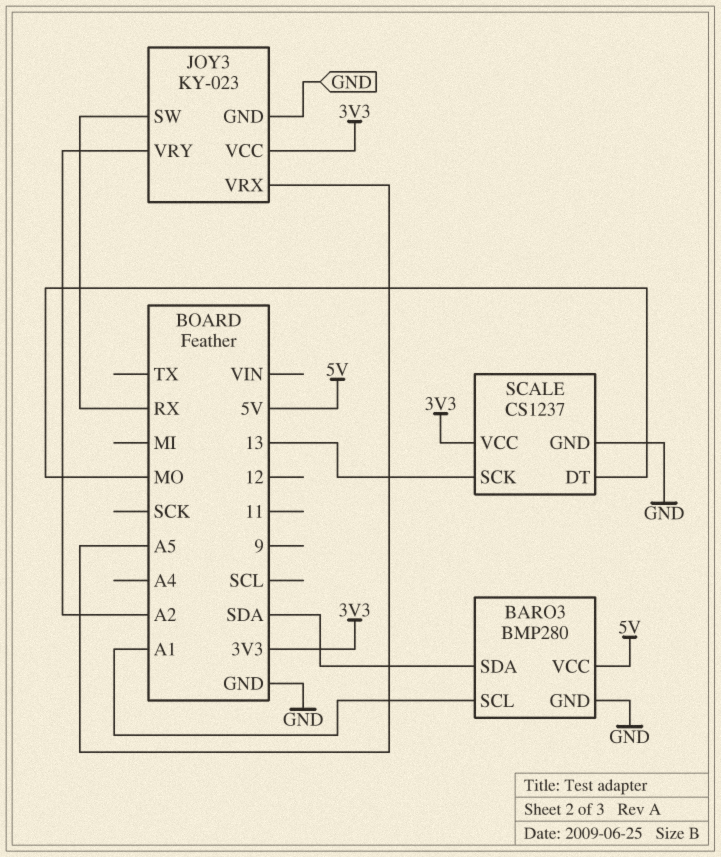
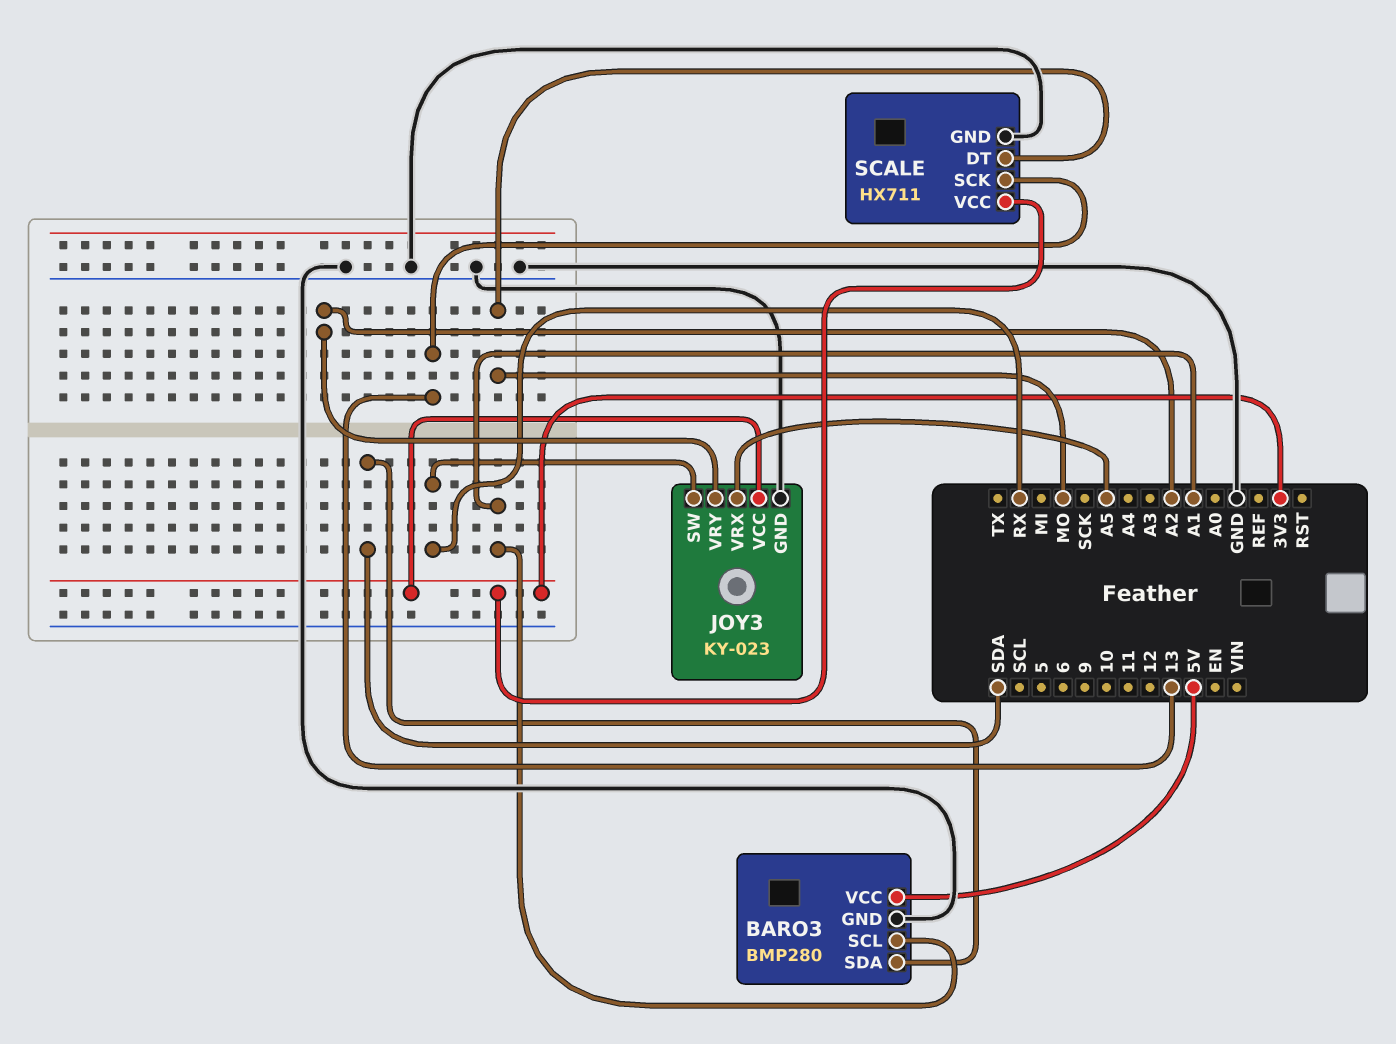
SCALE: CS1237 -> HX711

